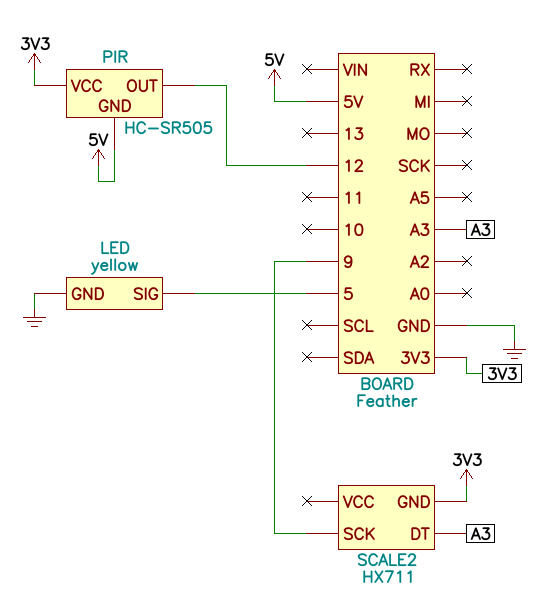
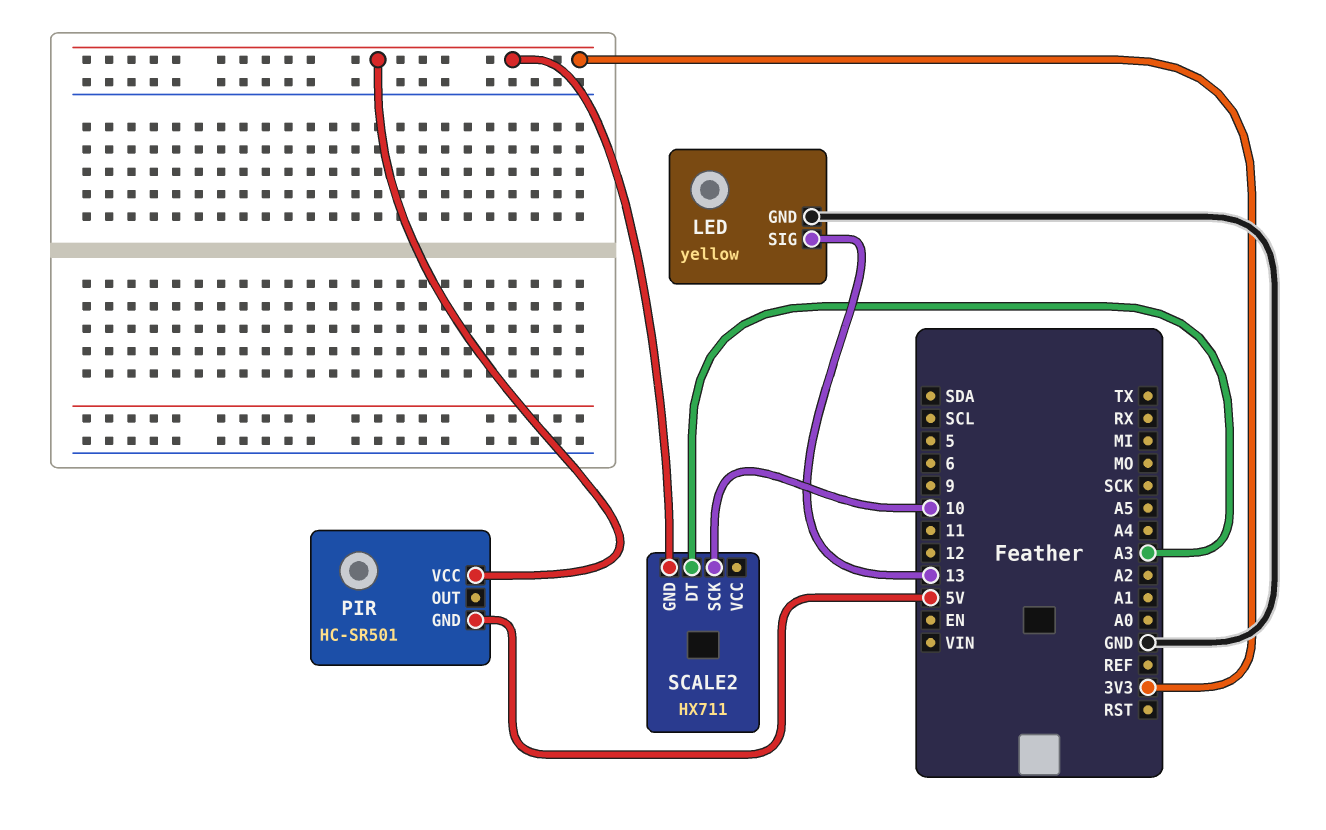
LED pin SIG: 5 -> 13
PIR: HC-SR505 -> HC-SR501
PIR pin OUT: 12 -> none
SCALE2 pin SCK: 9 -> 10

